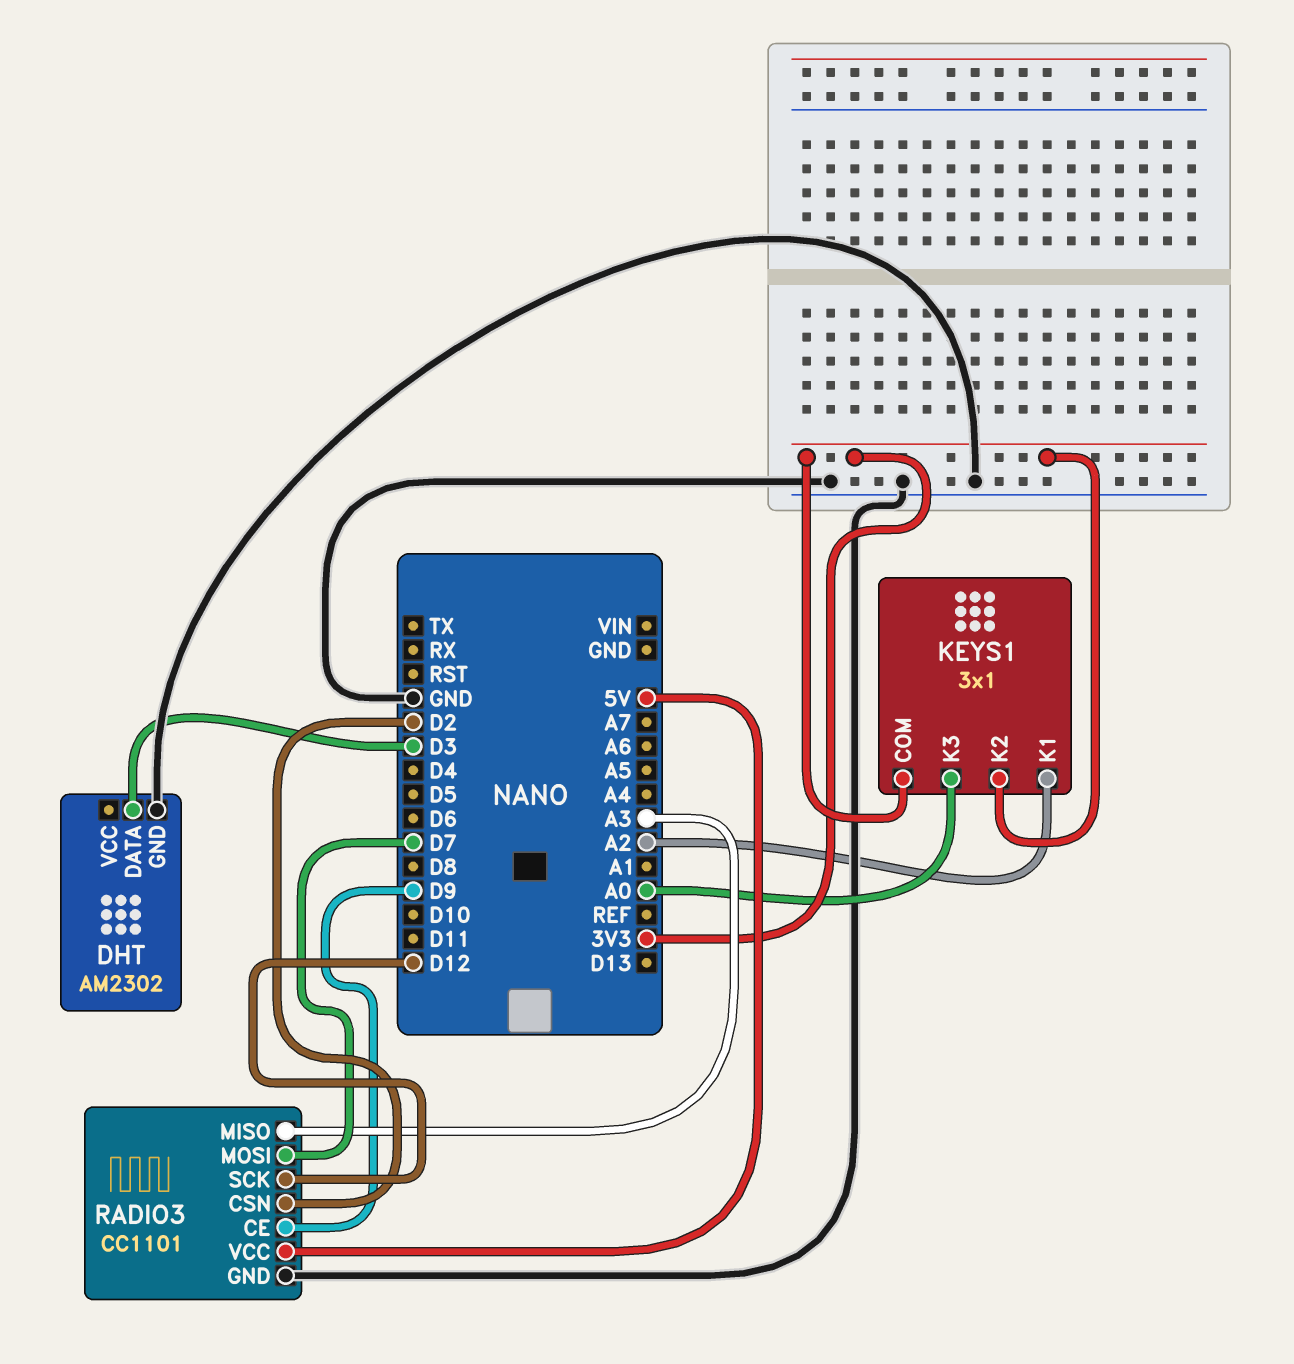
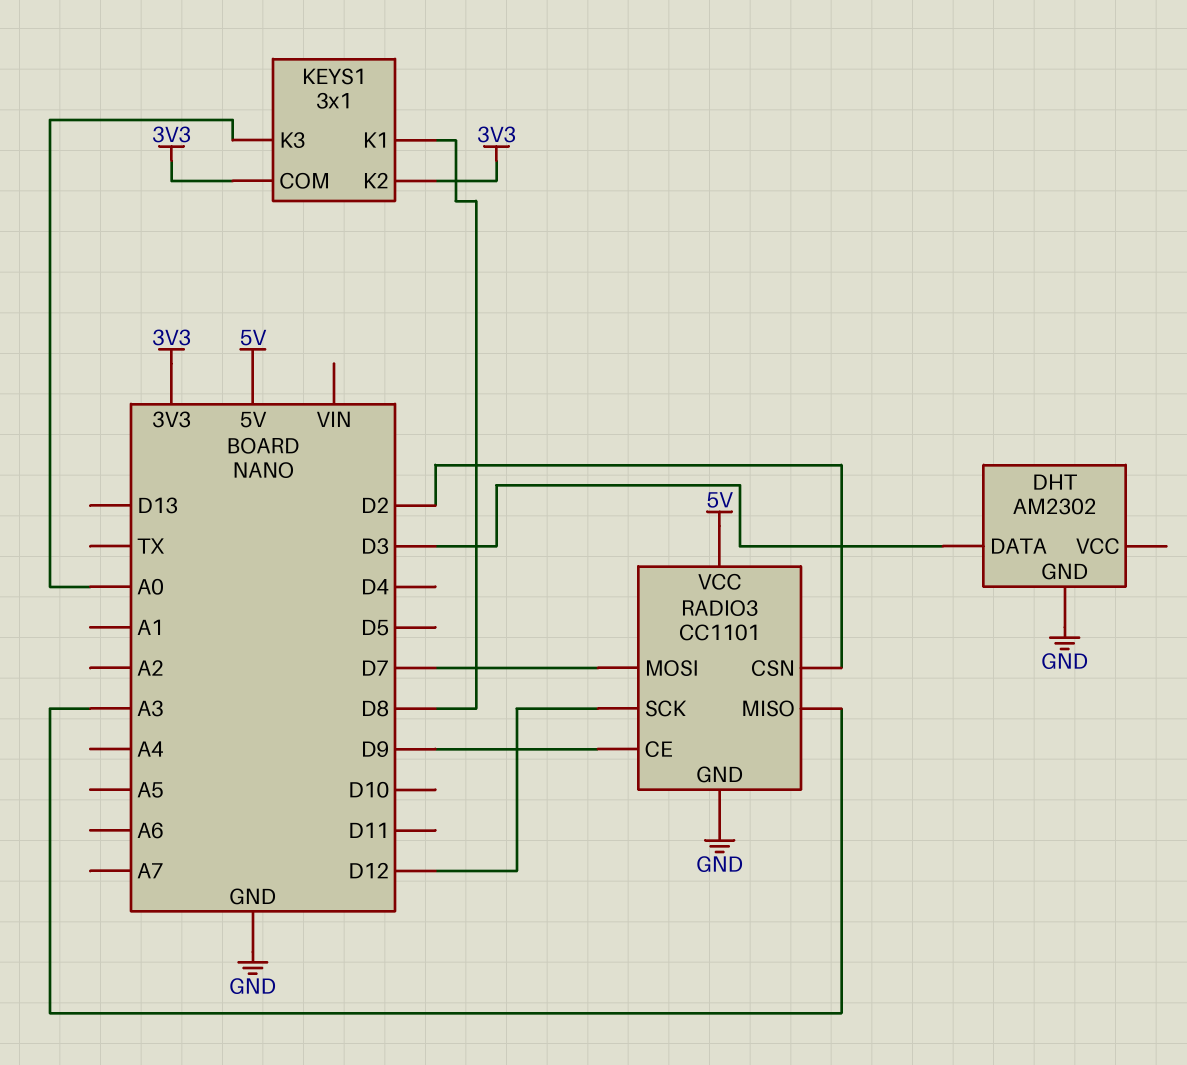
KEYS1 pin K1: A2 -> D8

